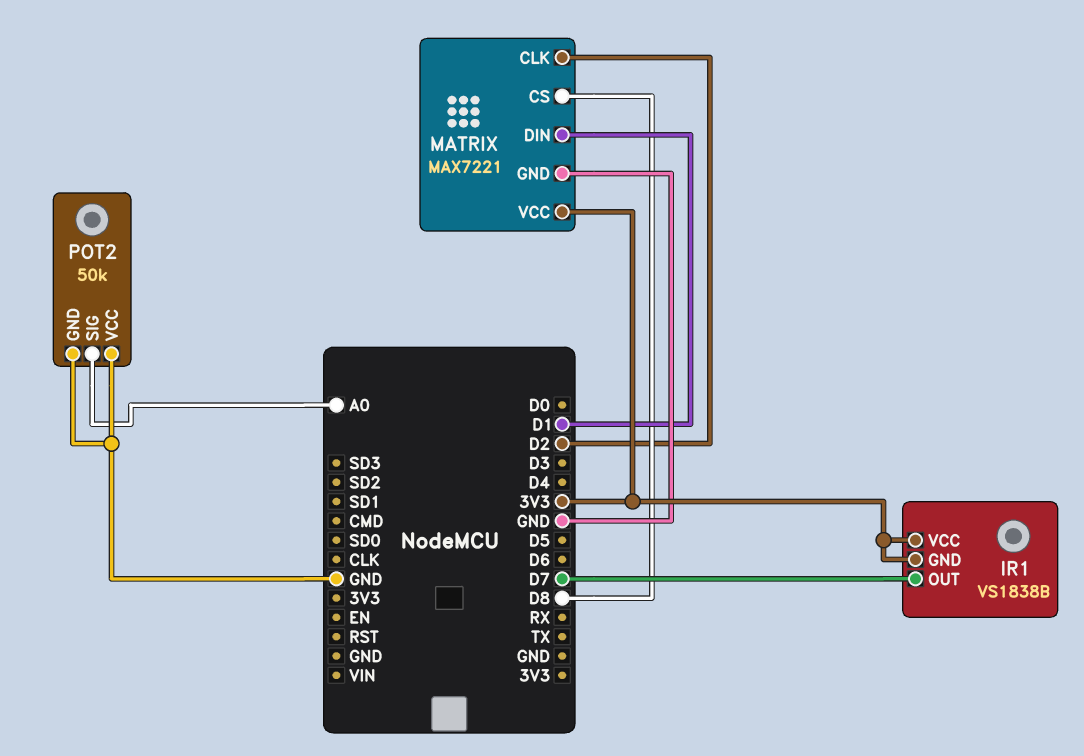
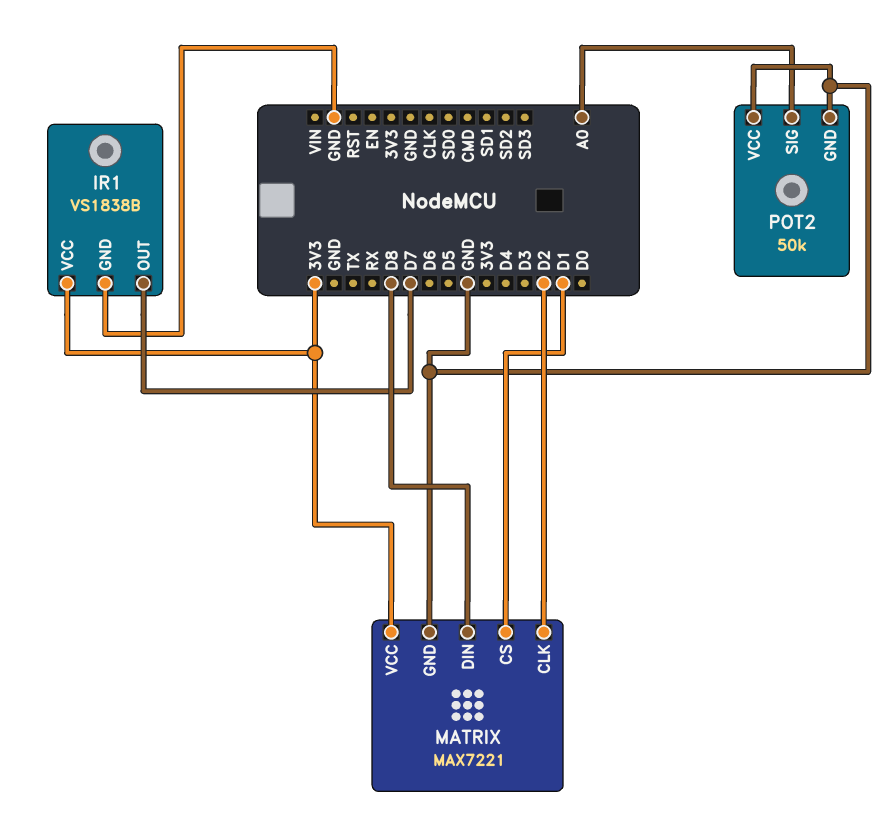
IR1 pin GND: 3V3 -> GND
MATRIX pin CS: D8 -> D1
MATRIX pin DIN: D1 -> D8

